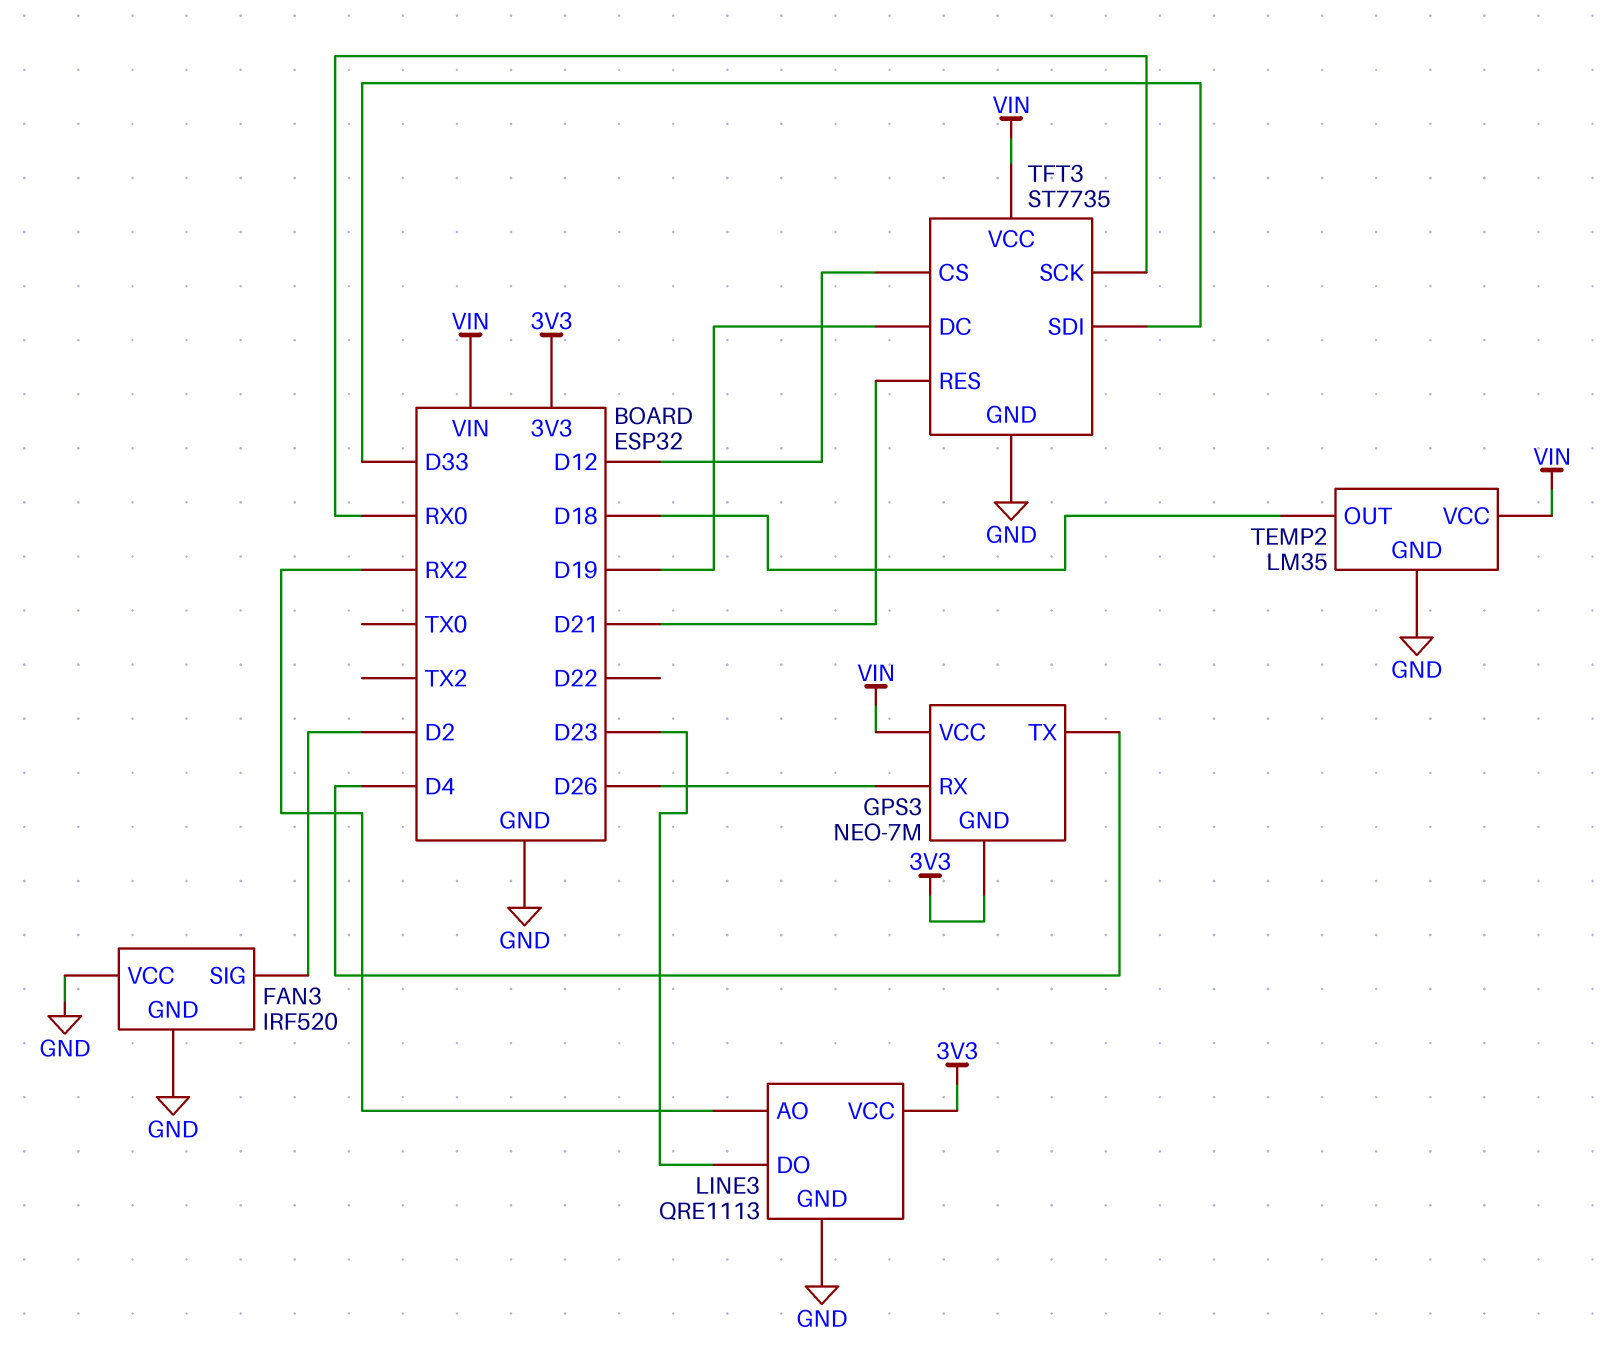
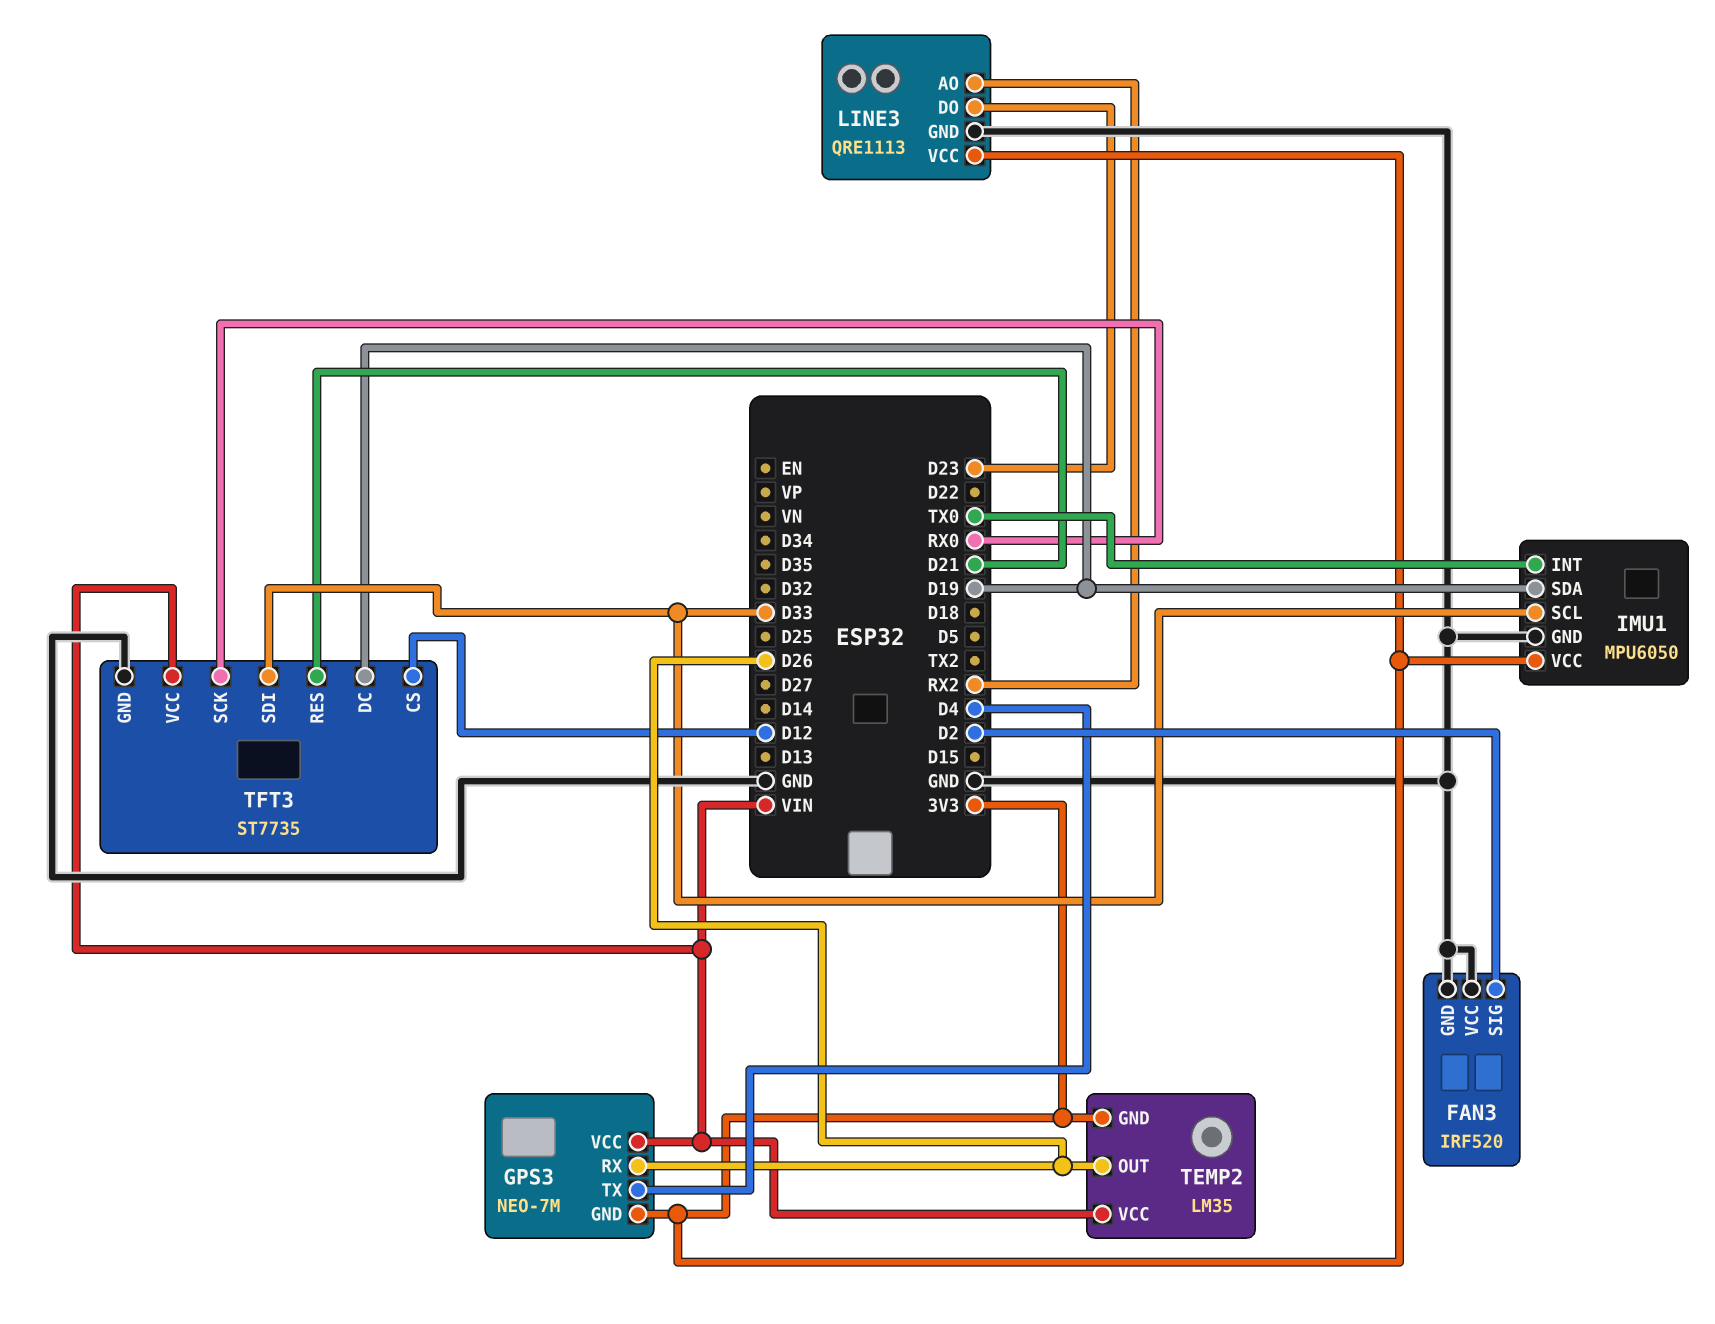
IMU1: none -> MPU6050
IMU1 pin GND: none -> GND
IMU1 pin INT: none -> TX0
IMU1 pin SCL: none -> D33
IMU1 pin SDA: none -> D19
IMU1 pin VCC: none -> 3V3
TEMP2 pin GND: GND -> 3V3
TEMP2 pin OUT: D18 -> D26

